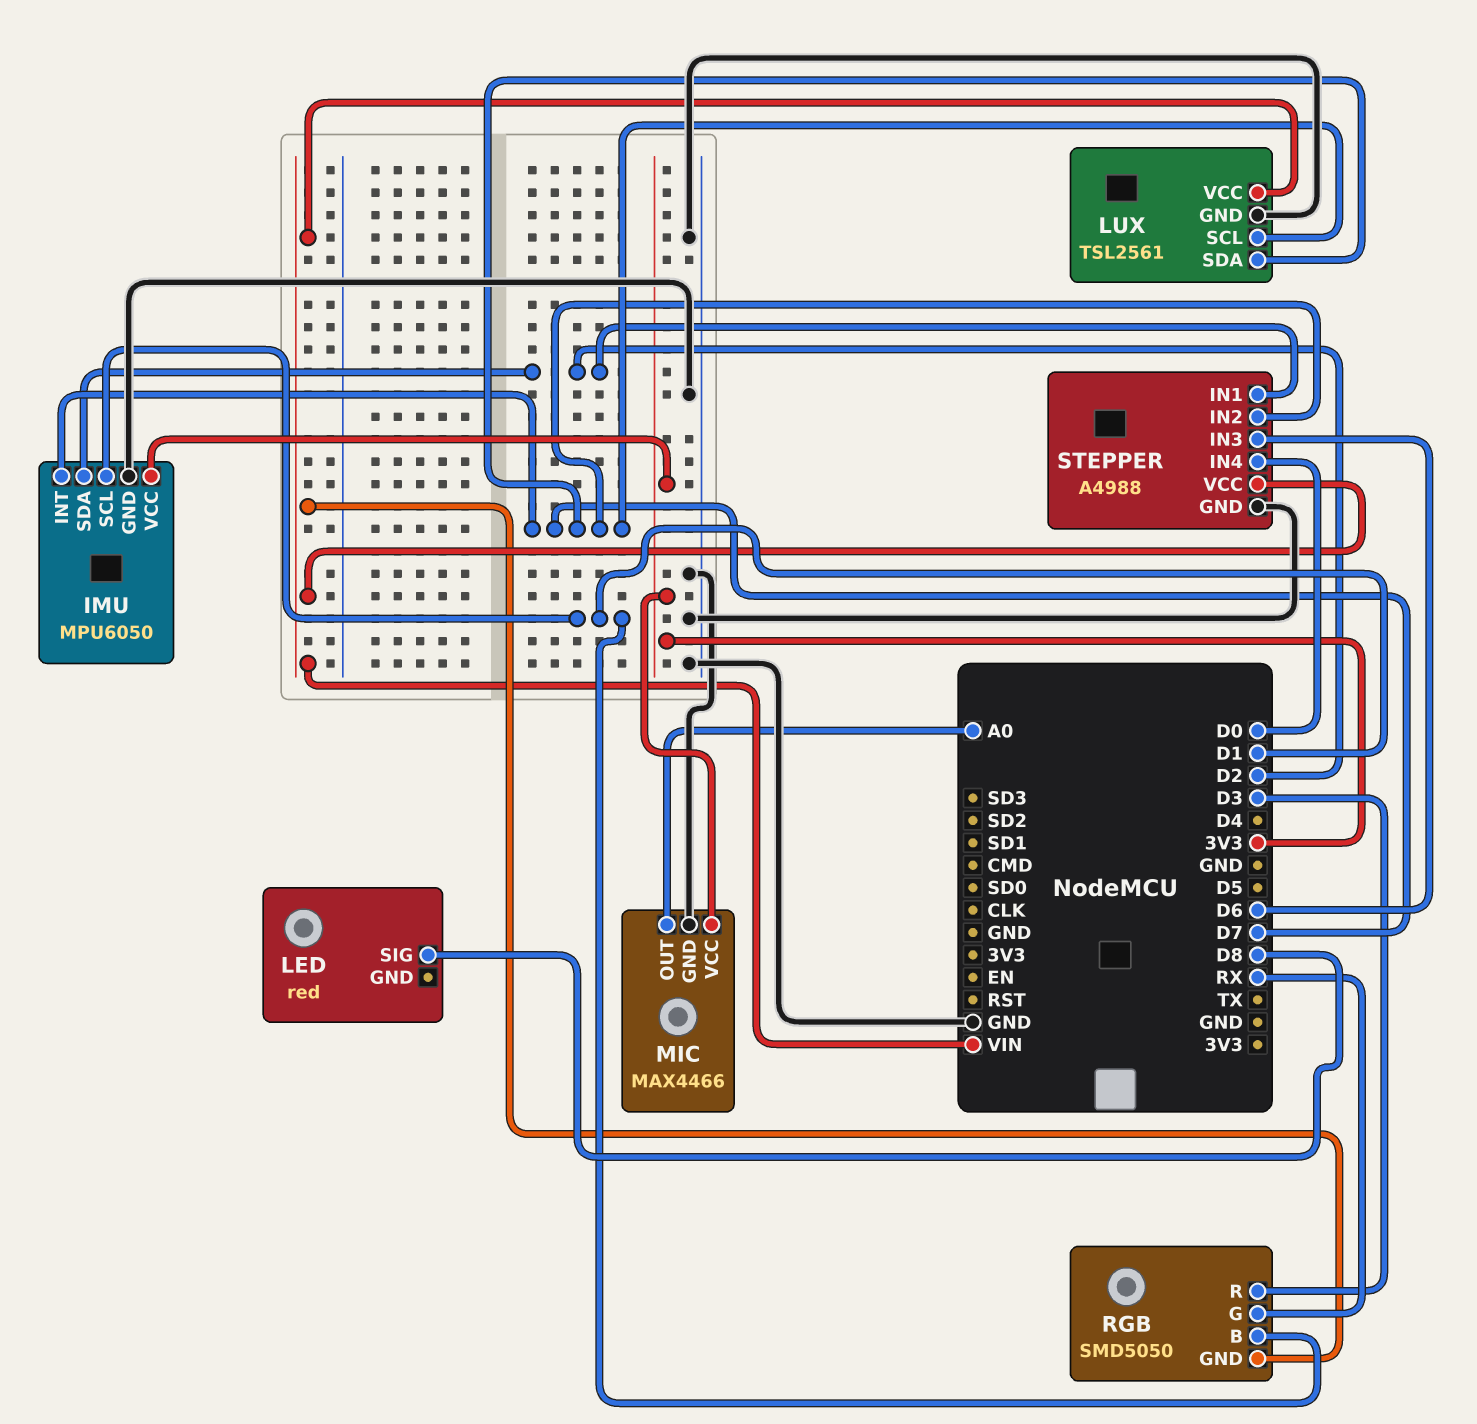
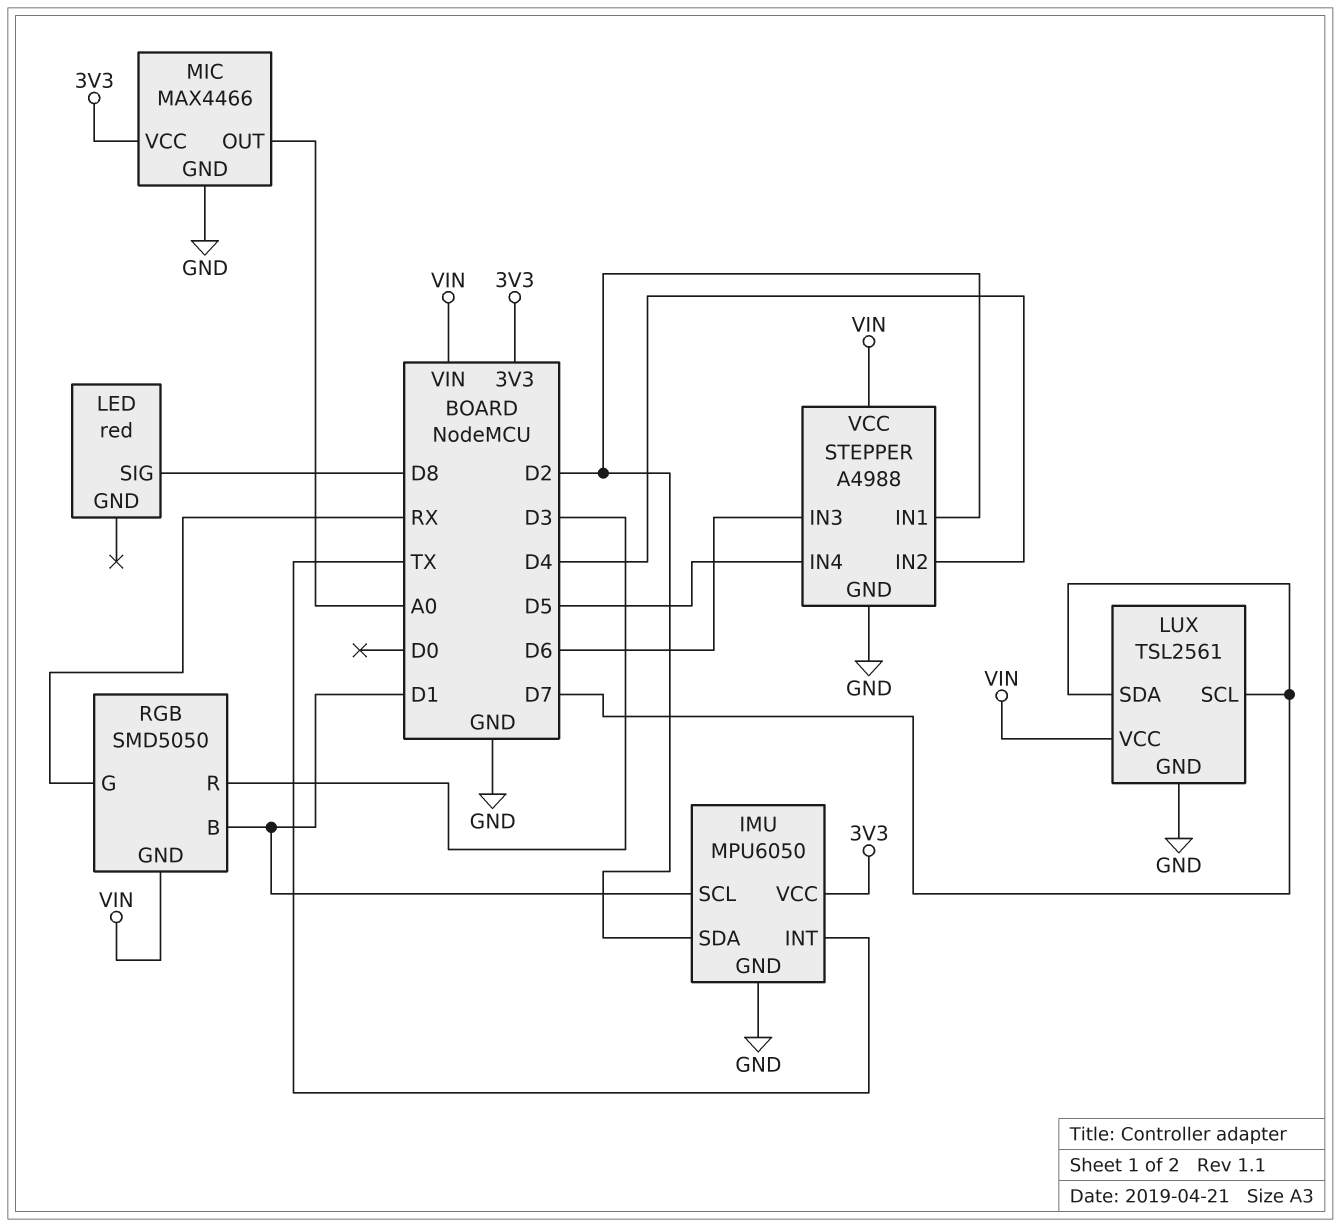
IMU pin INT: D7 -> TX
STEPPER pin IN2: D7 -> D4
STEPPER pin IN4: D0 -> D5

